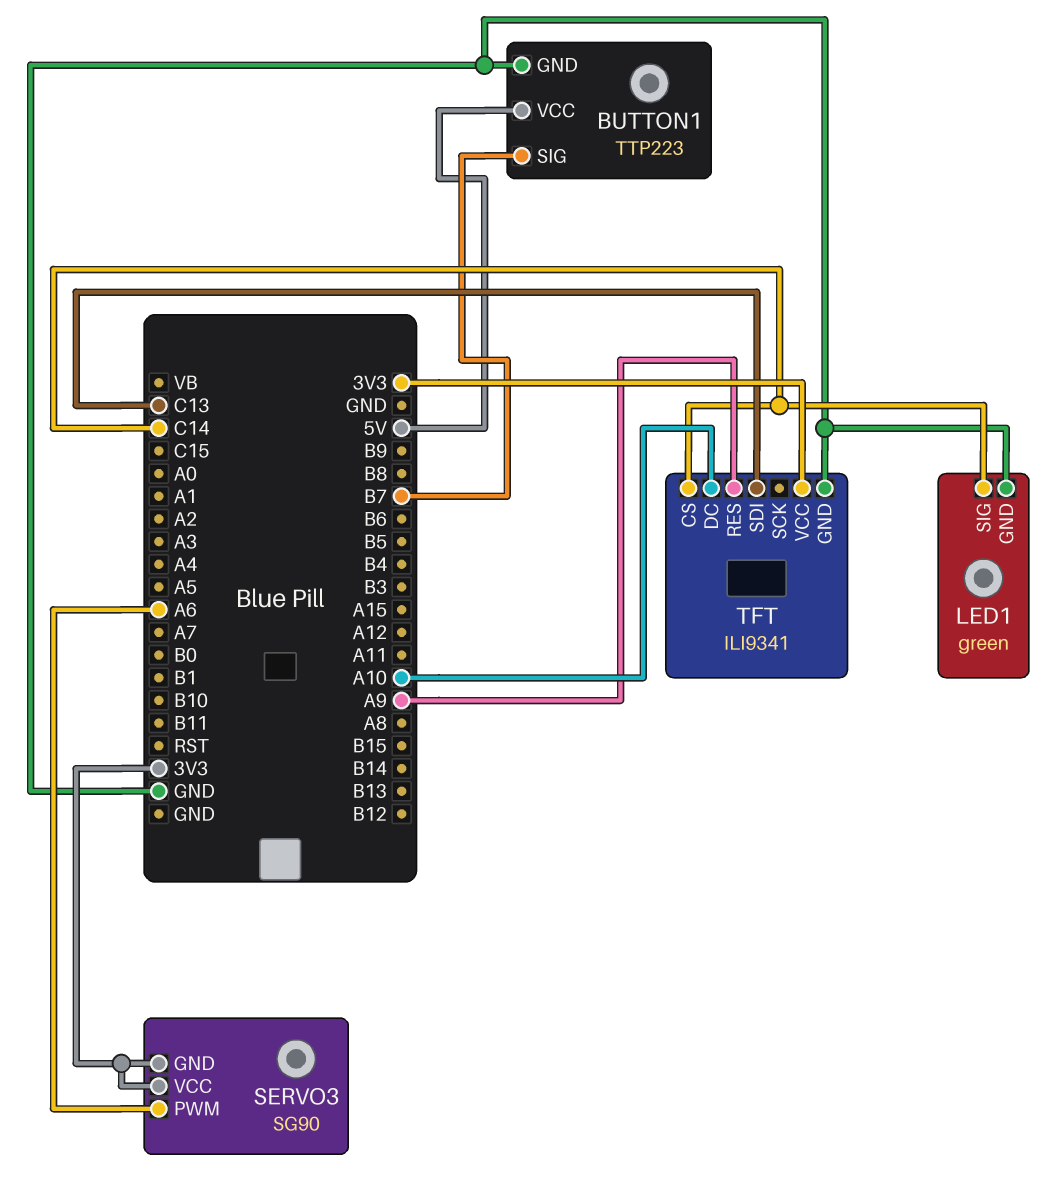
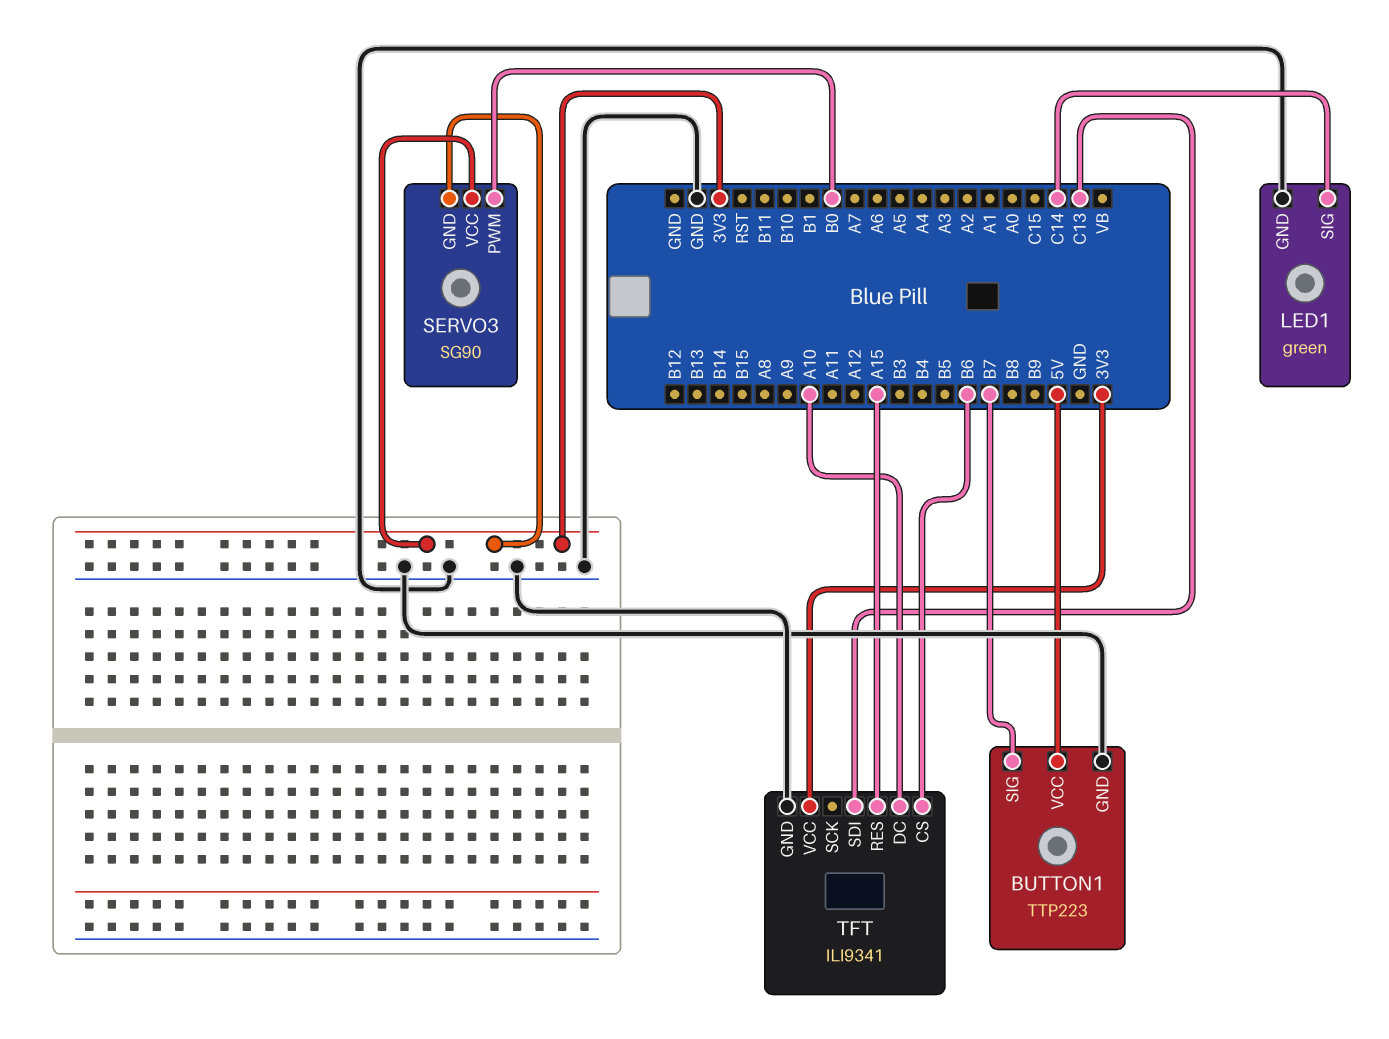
SERVO3 pin PWM: A6 -> B0
TFT pin CS: C14 -> B6
TFT pin RES: A9 -> A15

